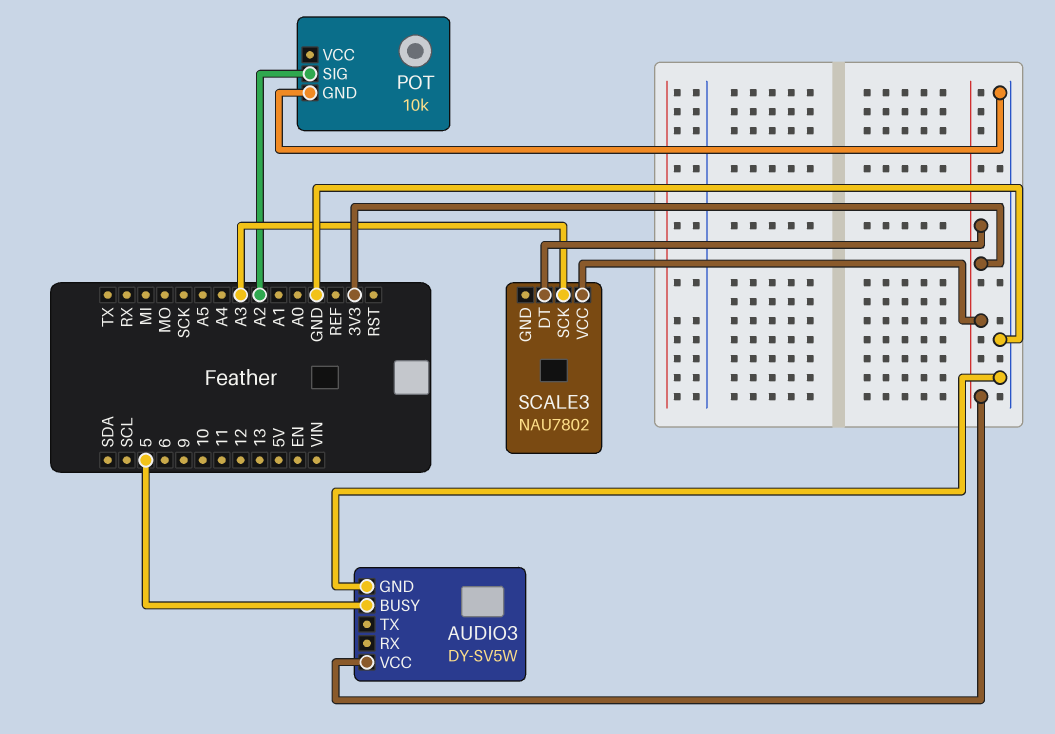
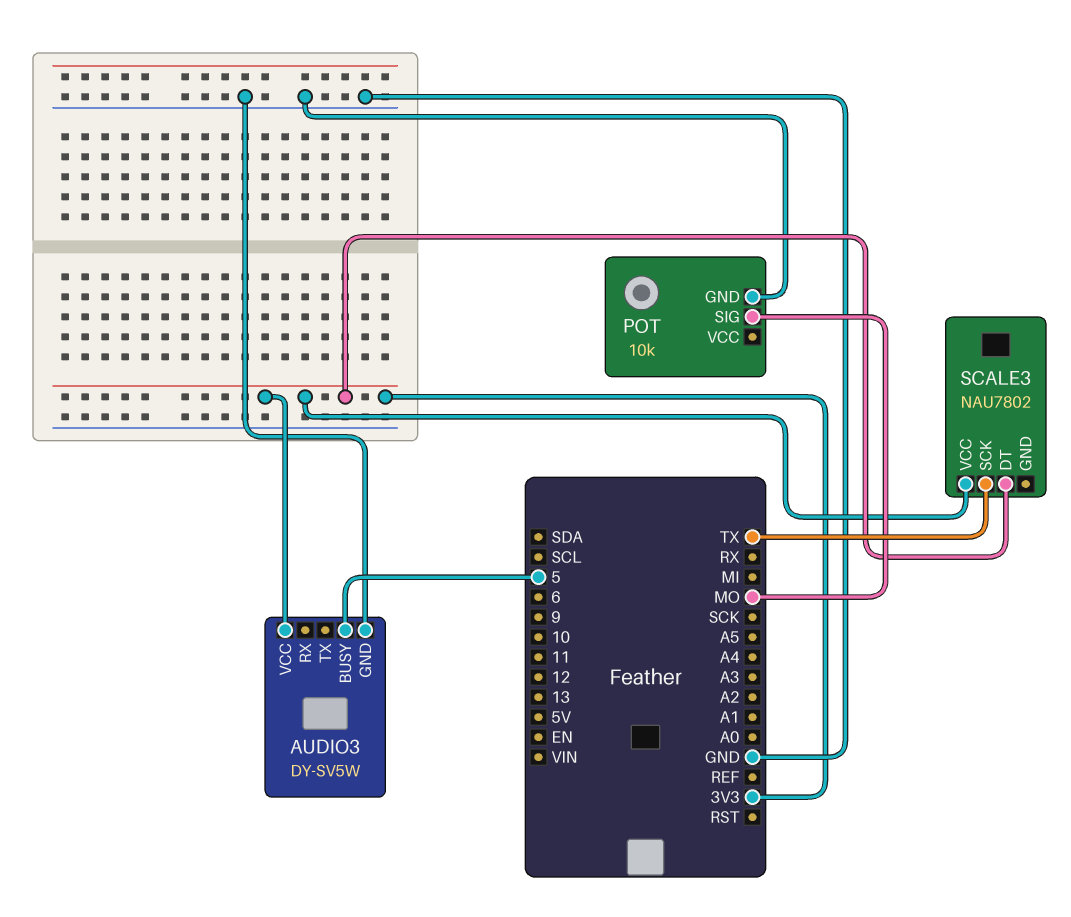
POT pin SIG: A2 -> MO
SCALE3 pin SCK: A3 -> TX

